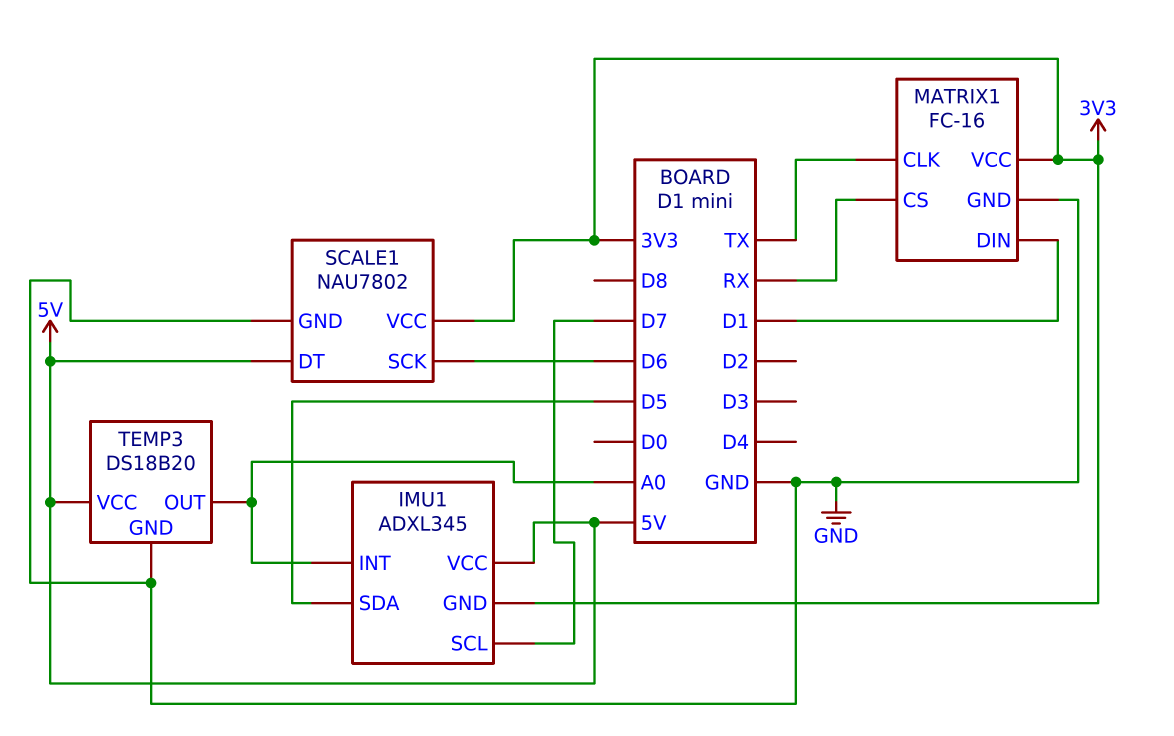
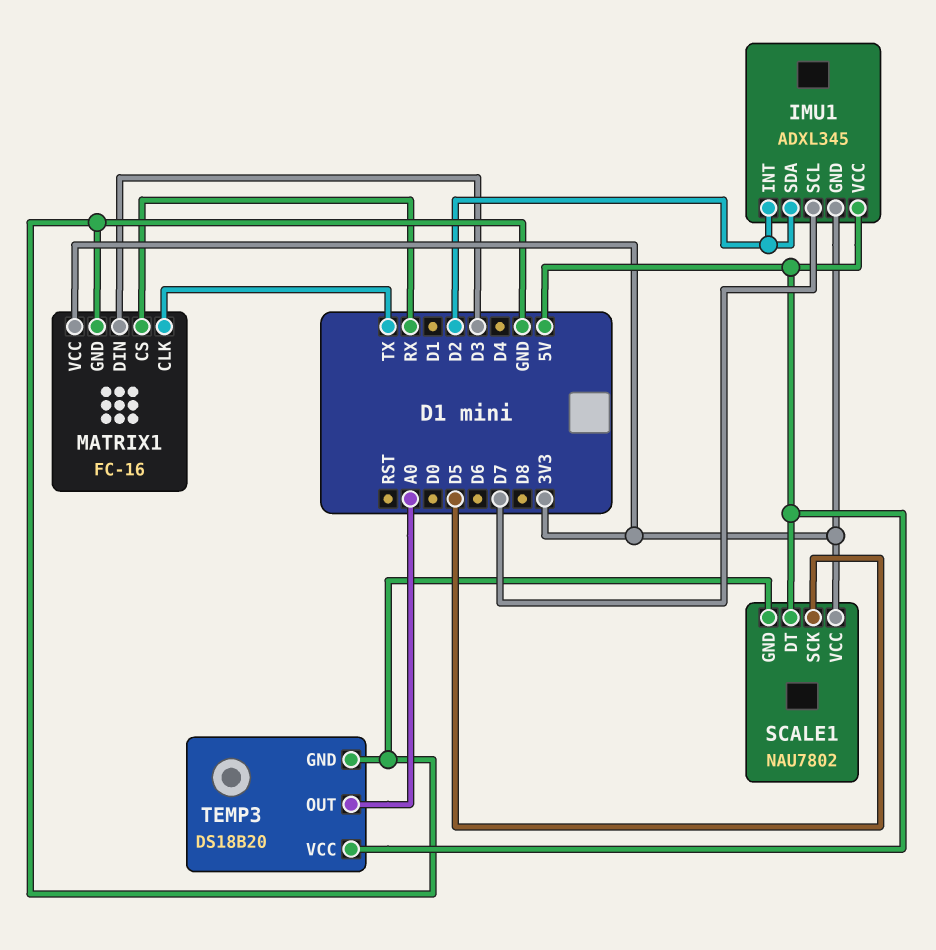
IMU1 pin INT: A0 -> D2
IMU1 pin SDA: D5 -> D2
MATRIX1 pin DIN: D1 -> D3
SCALE1 pin SCK: D6 -> D5

